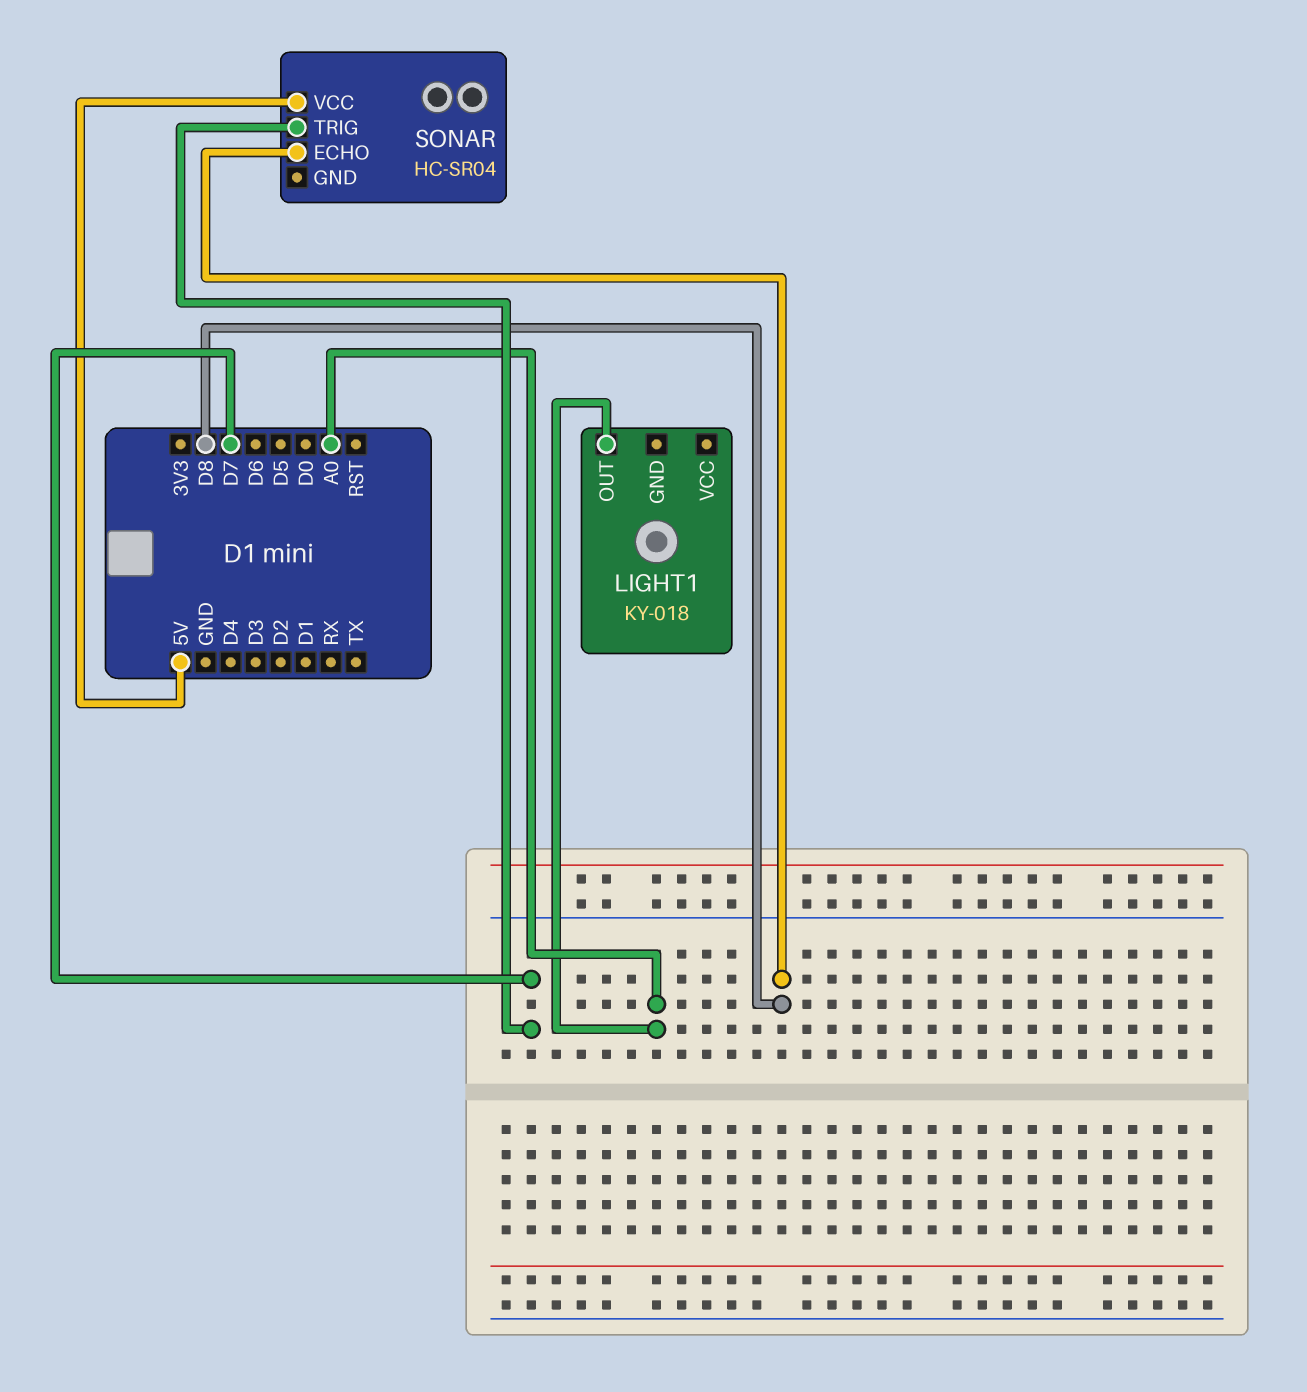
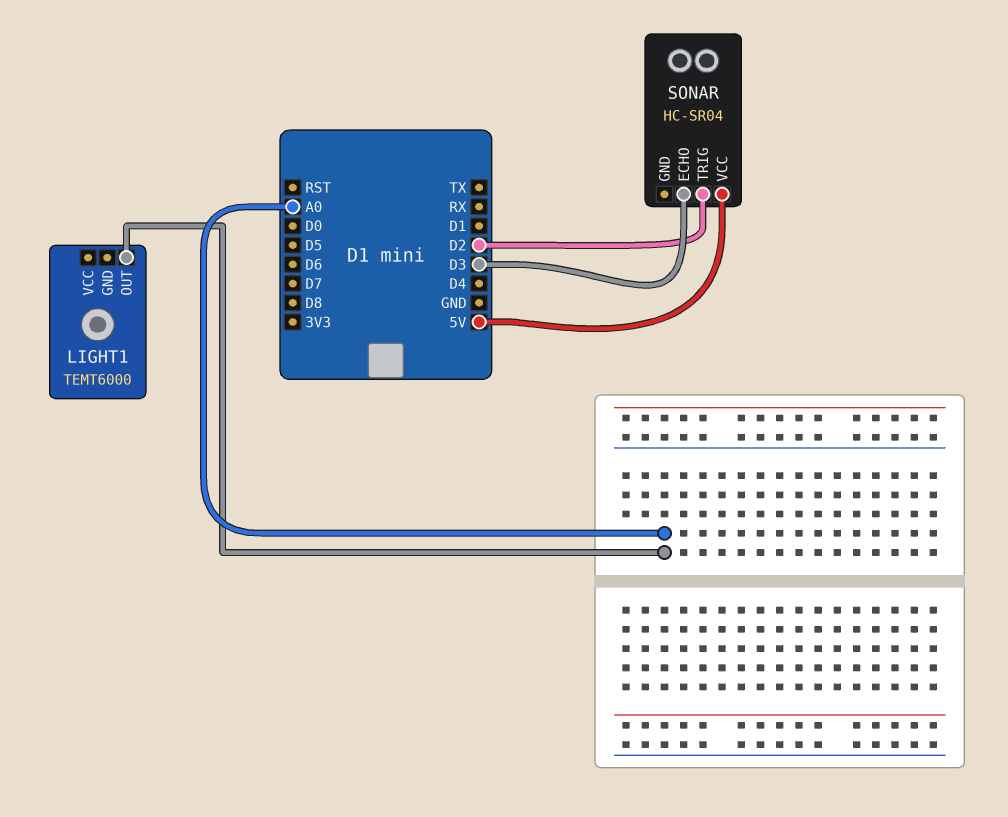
LIGHT1: KY-018 -> TEMT6000
SONAR pin ECHO: D8 -> D3
SONAR pin TRIG: D7 -> D2

